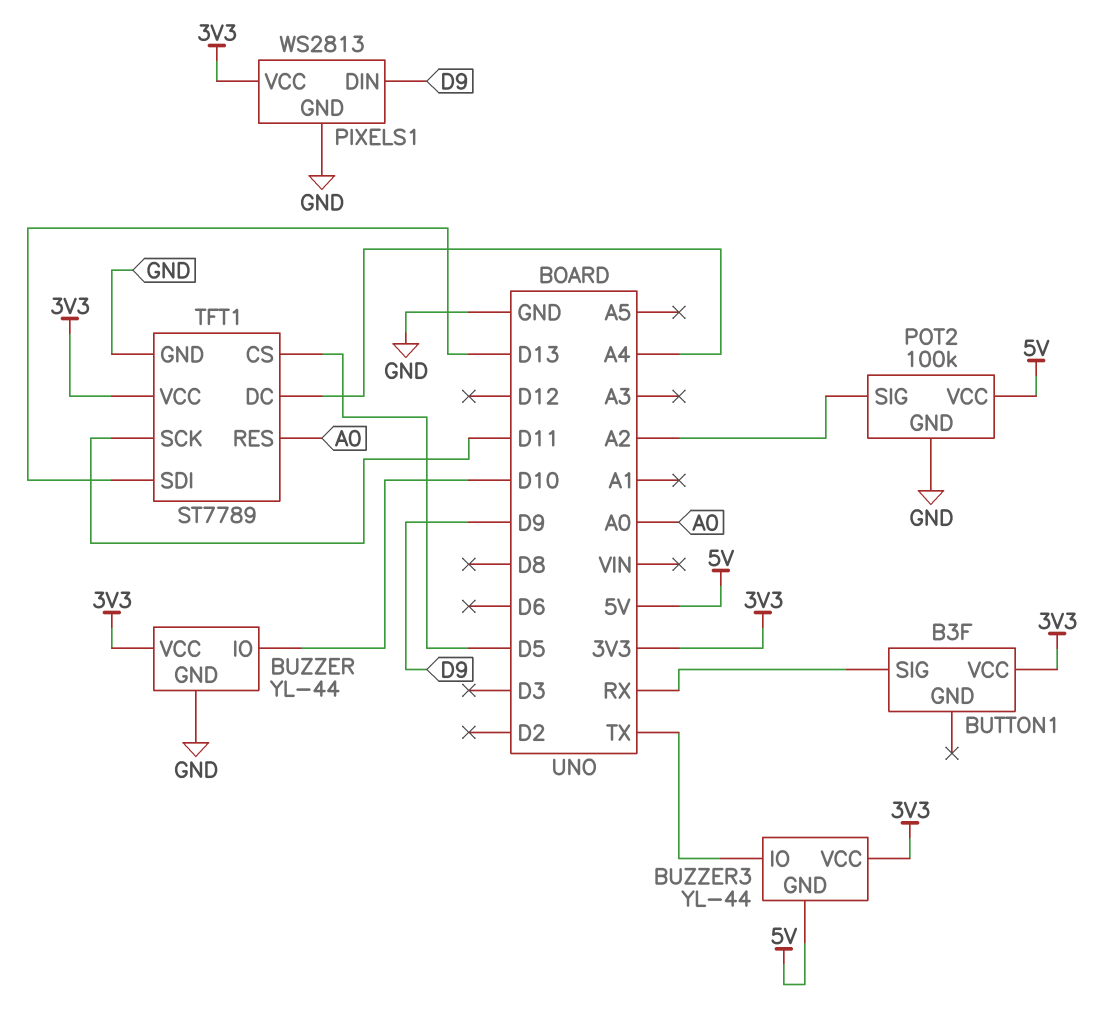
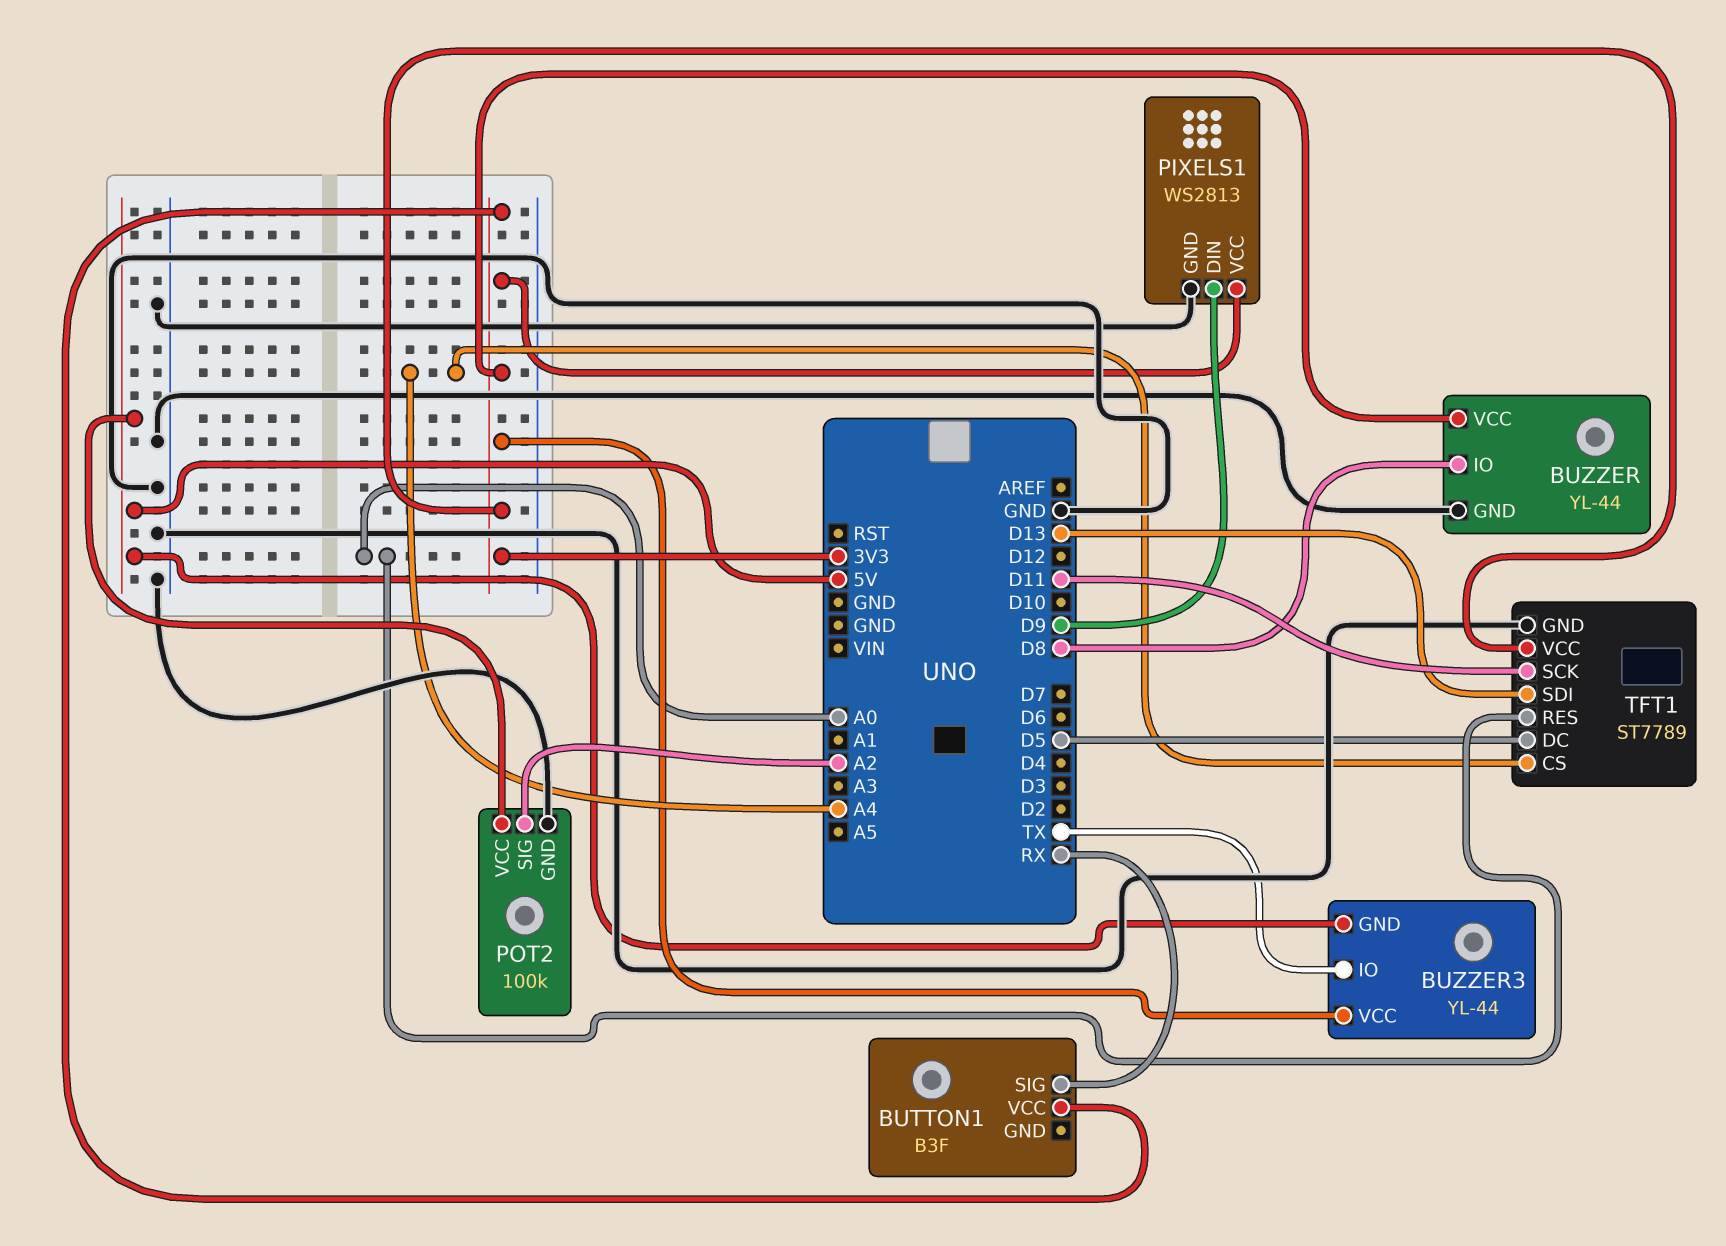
BUZZER pin IO: D10 -> D8
TFT1 pin CS: D5 -> A4
TFT1 pin DC: A4 -> D5

